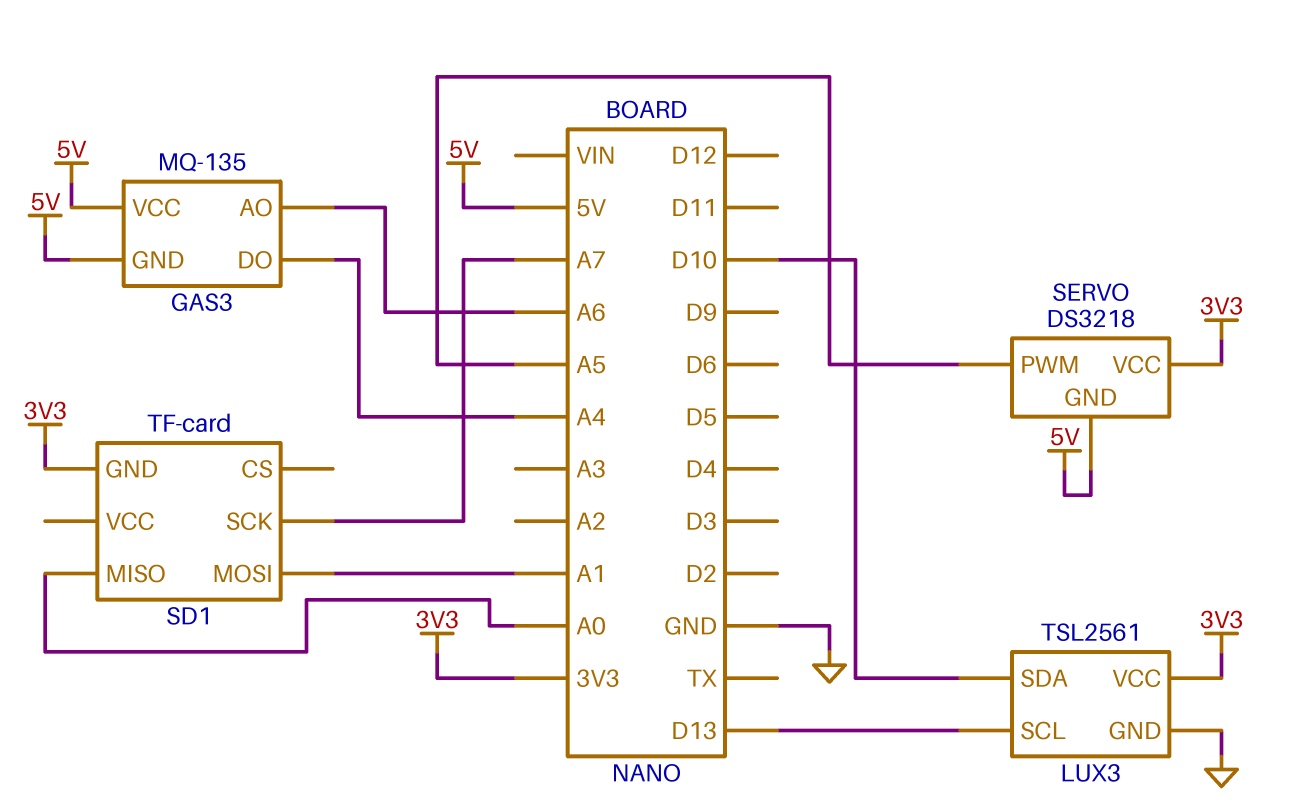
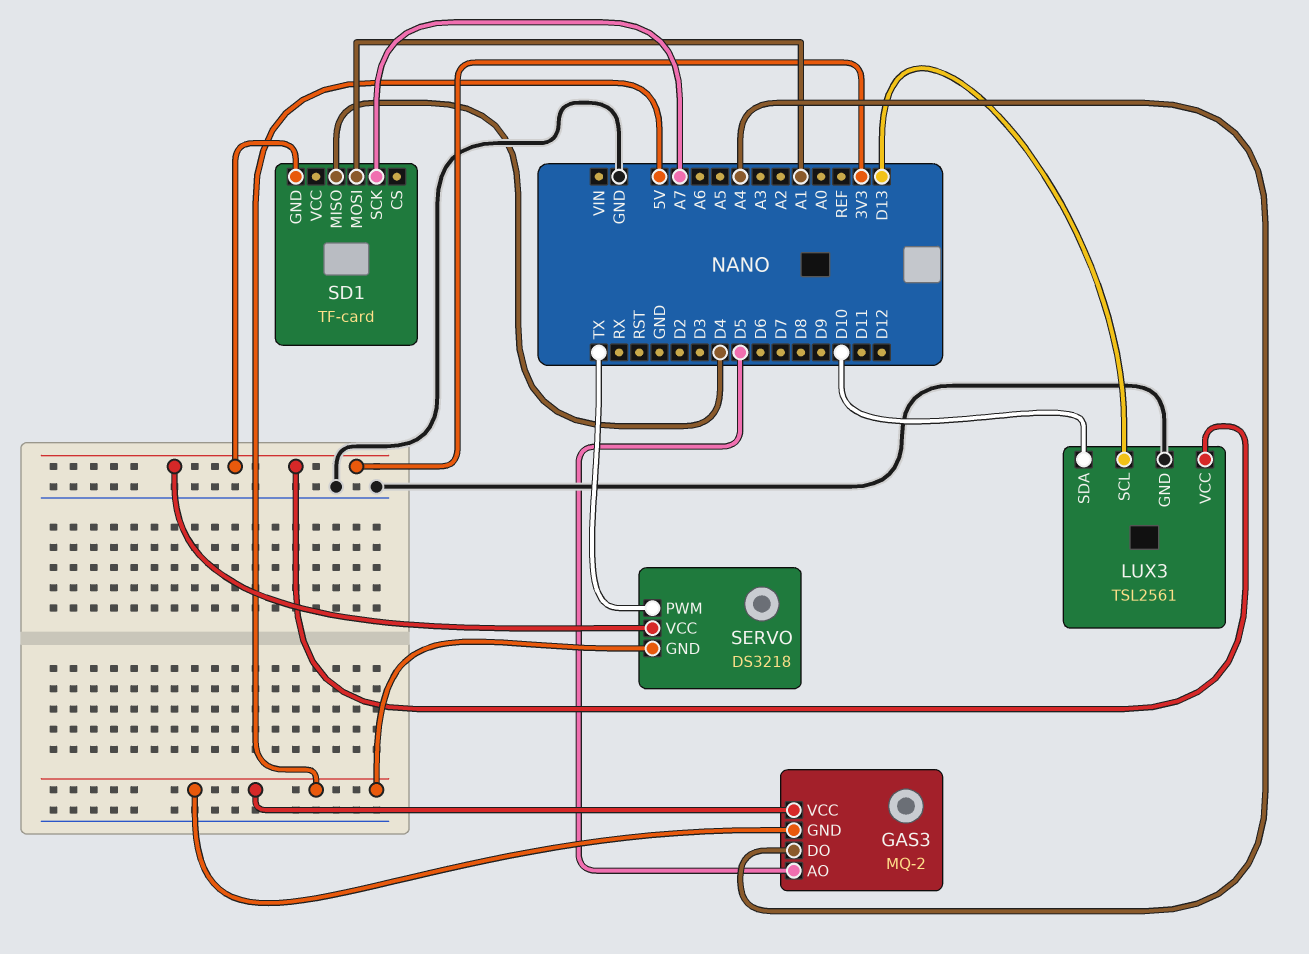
GAS3: MQ-135 -> MQ-2
GAS3 pin AO: A6 -> D5
SD1 pin MISO: A0 -> D4
SERVO pin PWM: A5 -> TX

